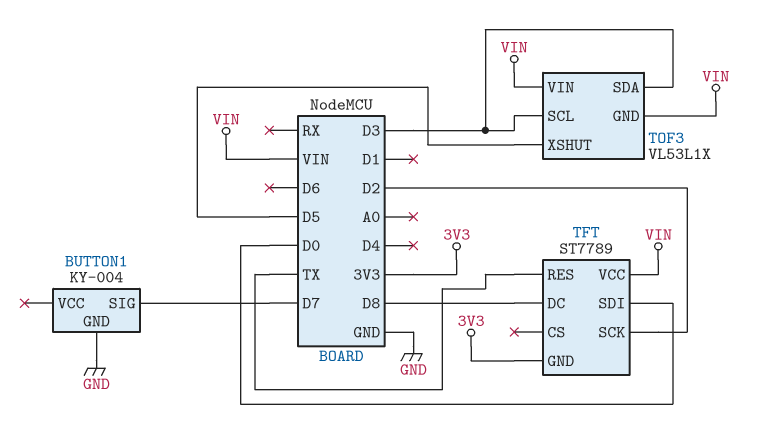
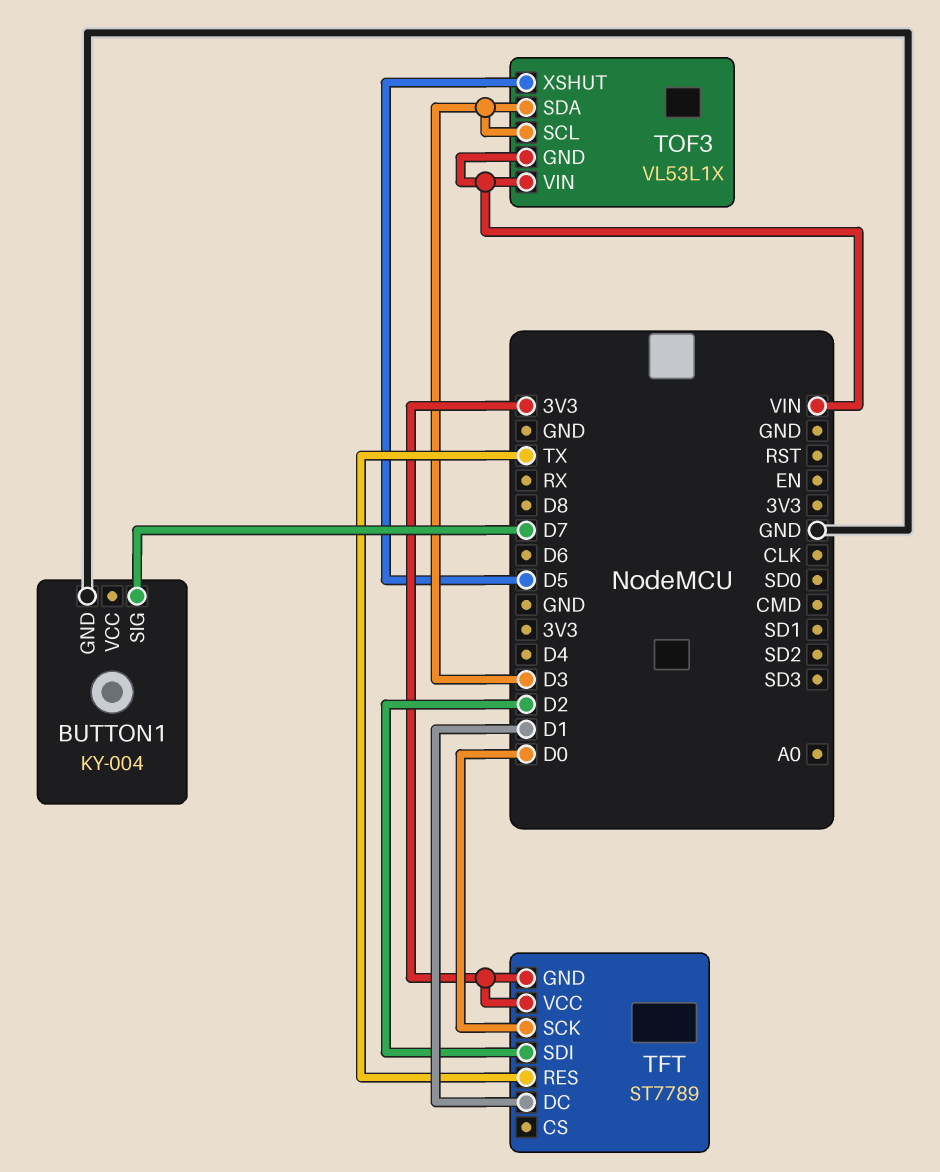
TFT pin DC: D8 -> D1
TFT pin SCK: D2 -> D0
TFT pin SDI: D0 -> D2
TFT pin VCC: VIN -> 3V3

